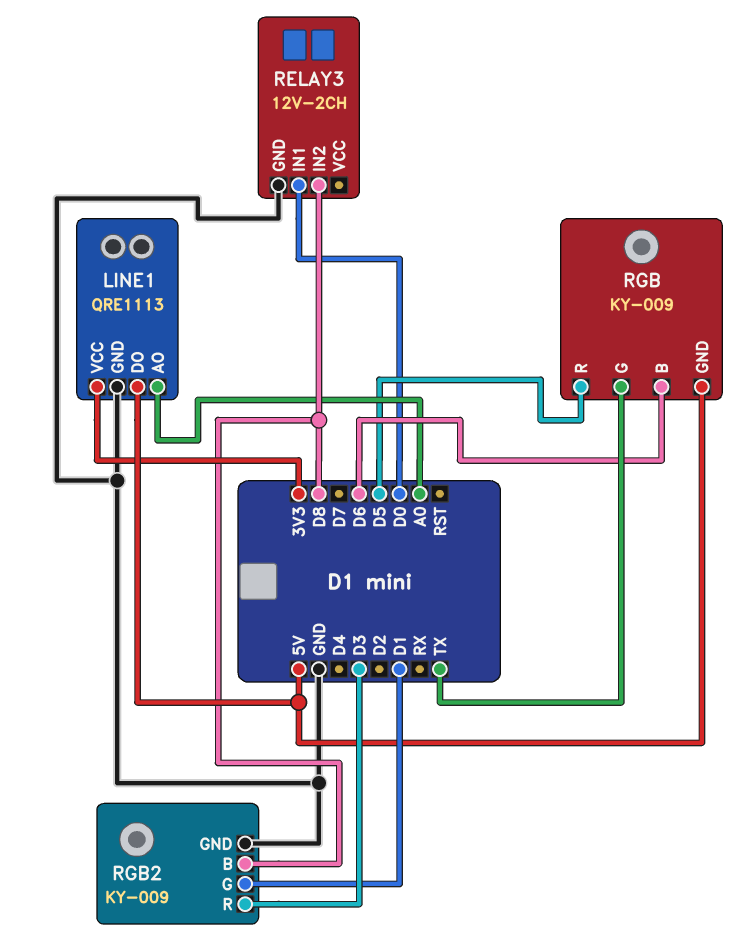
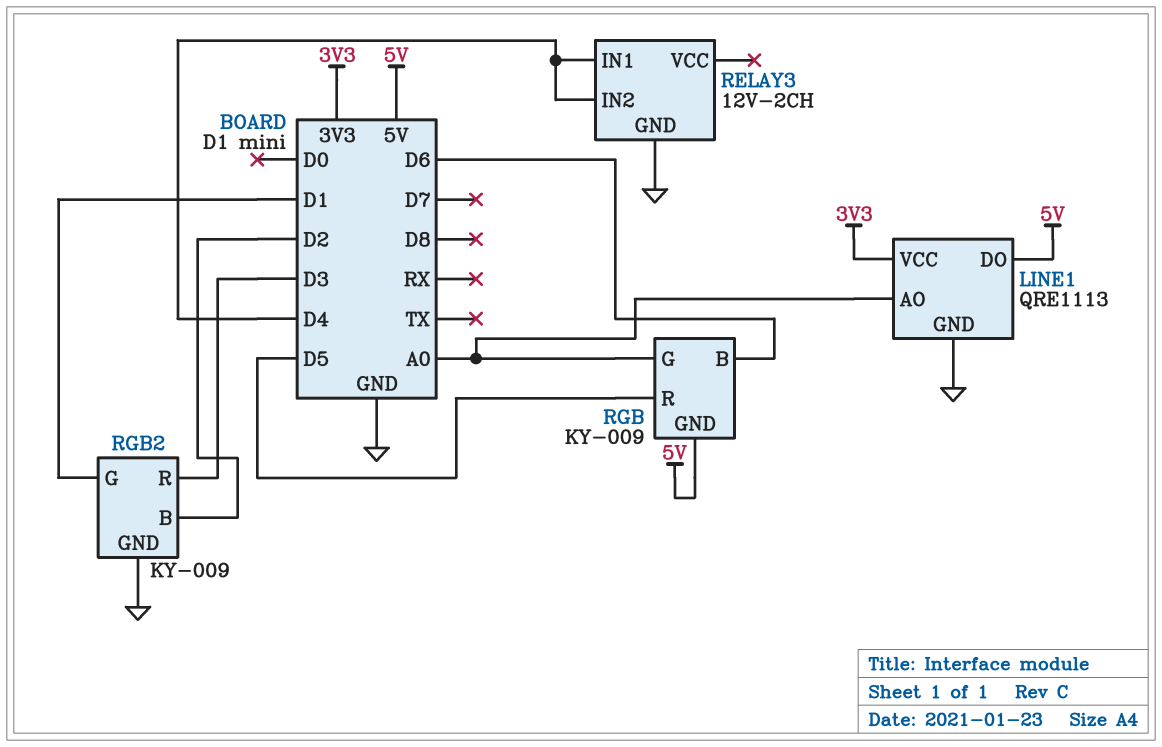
RELAY3 pin IN1: D0 -> D4
RELAY3 pin IN2: D8 -> D4
RGB pin G: TX -> A0
RGB2 pin B: D8 -> D2

